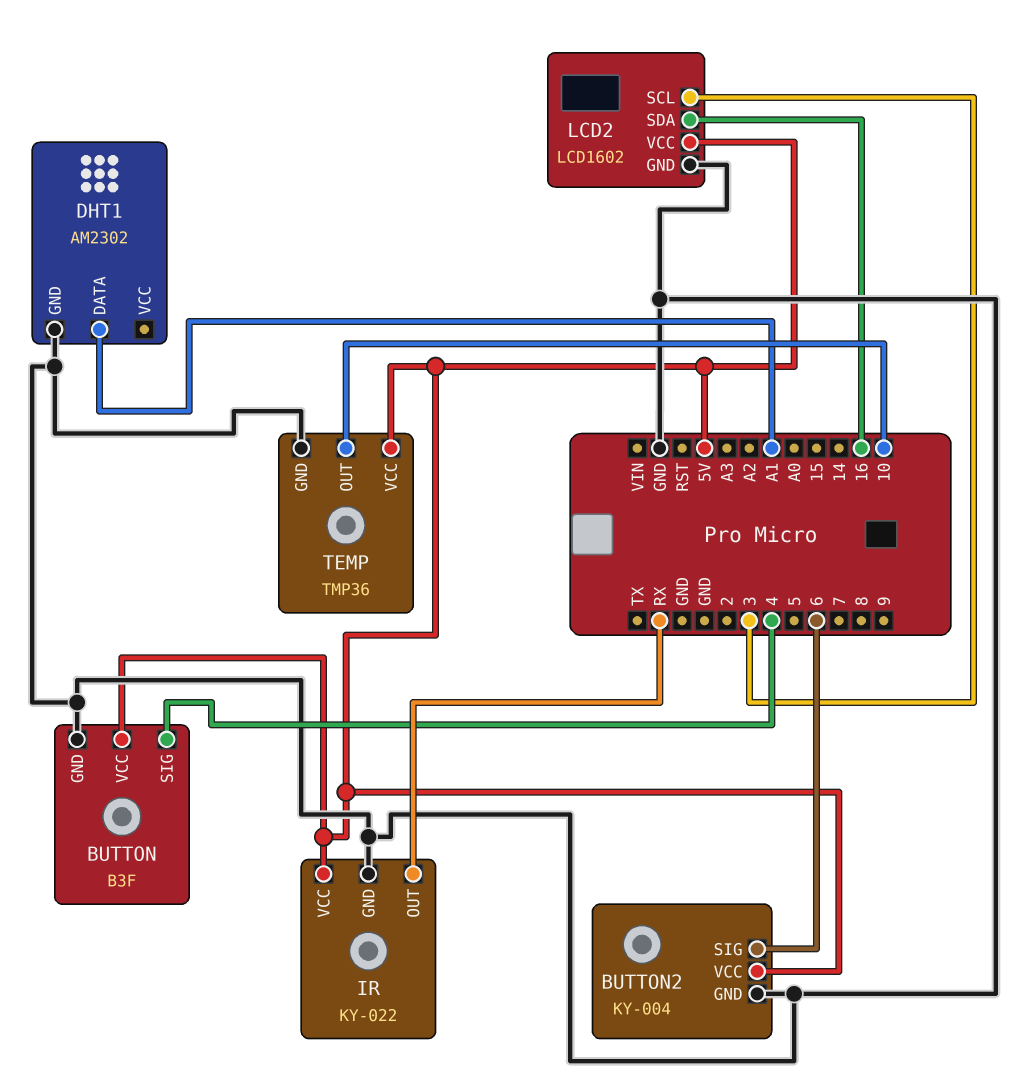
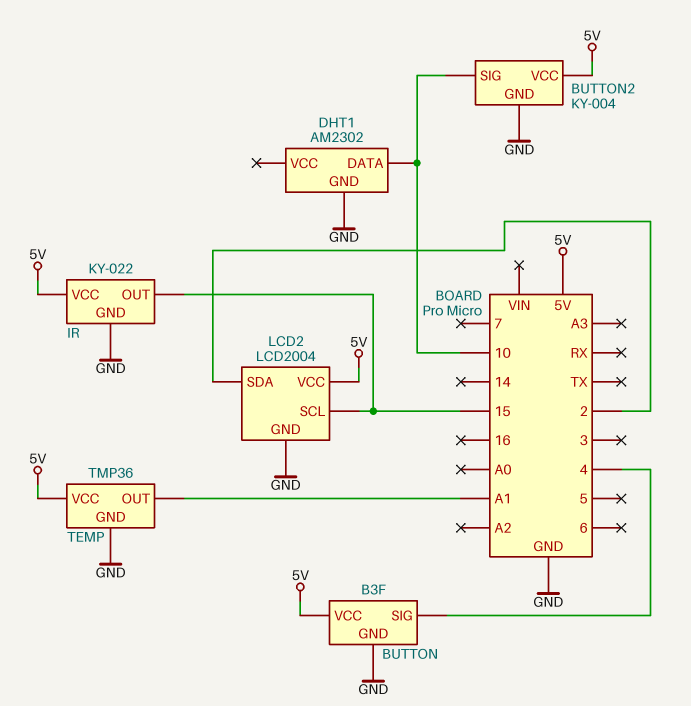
BUTTON2 pin SIG: 6 -> 10
DHT1 pin DATA: A1 -> 10
IR pin OUT: RX -> 15
LCD2: LCD1602 -> LCD2004
LCD2 pin SCL: 3 -> 15
LCD2 pin SDA: 16 -> 2
TEMP pin OUT: 10 -> A1

